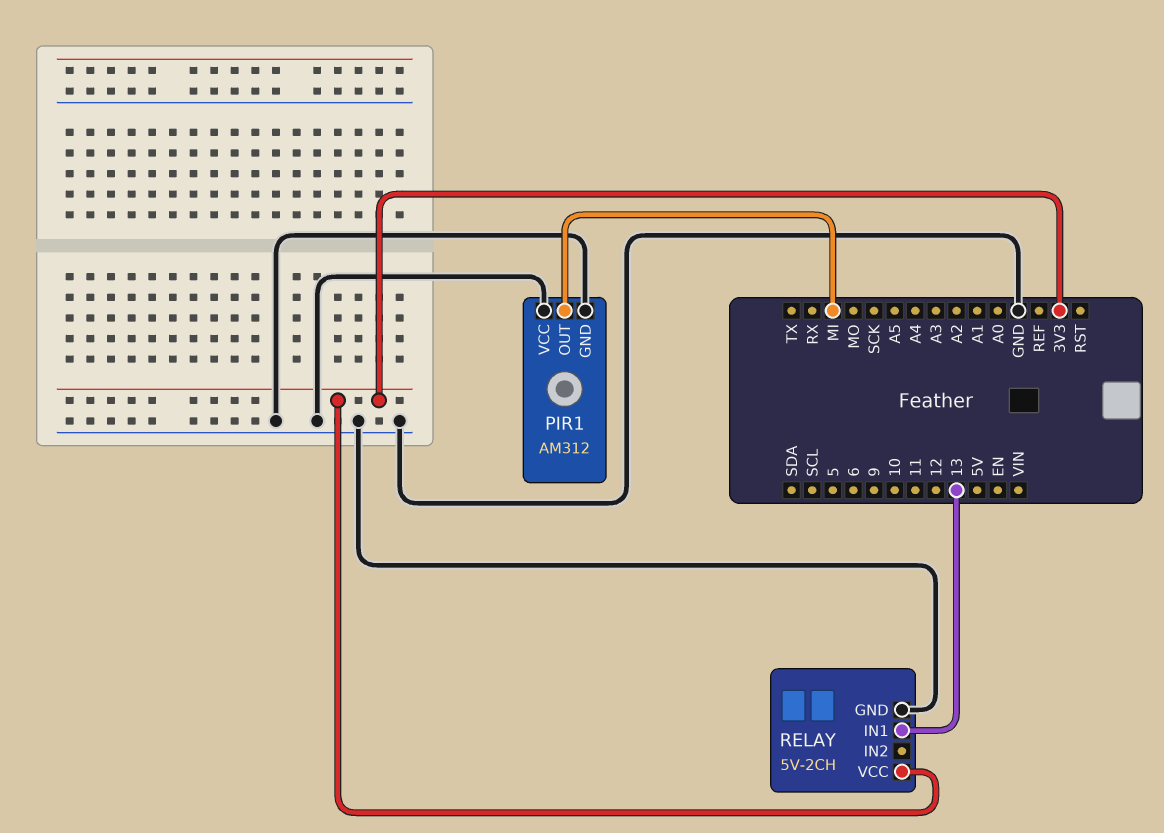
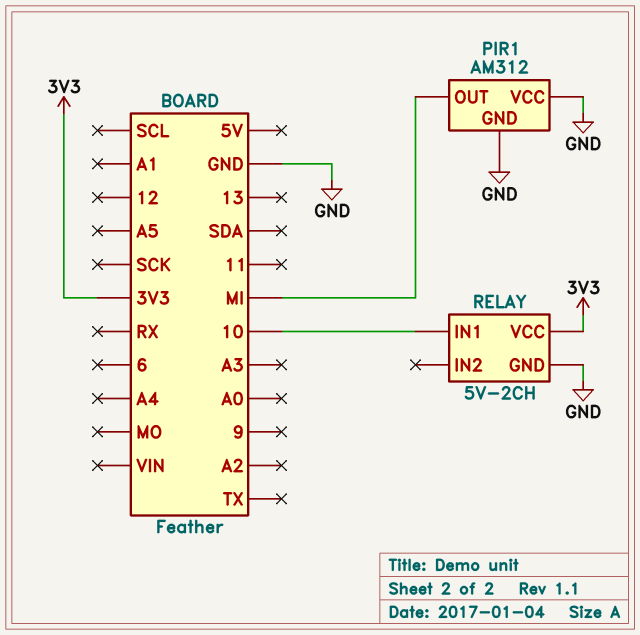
RELAY pin IN1: 13 -> 10

